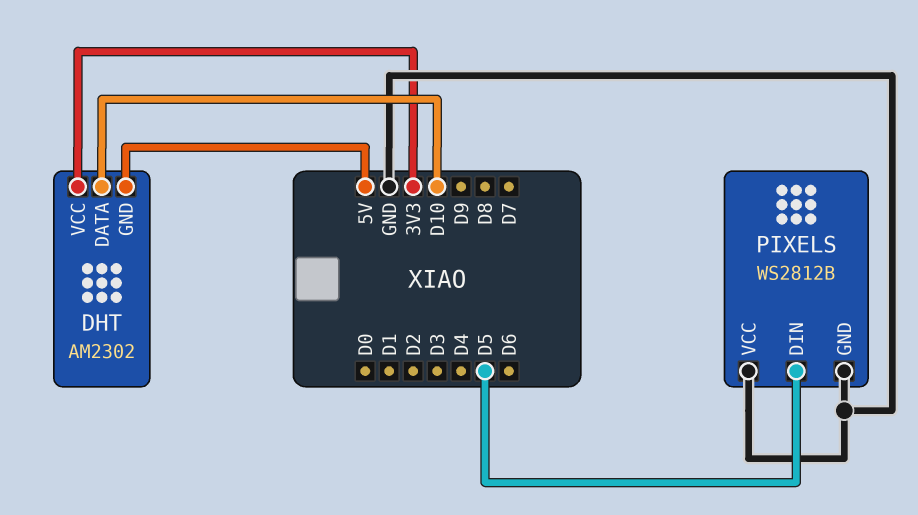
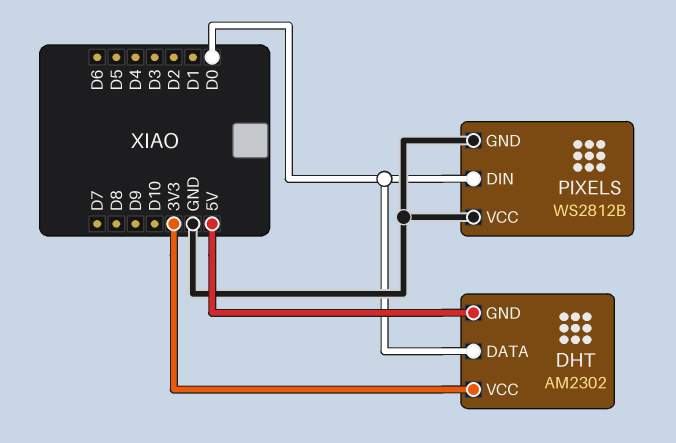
DHT pin DATA: D10 -> D0
PIXELS pin DIN: D5 -> D0

